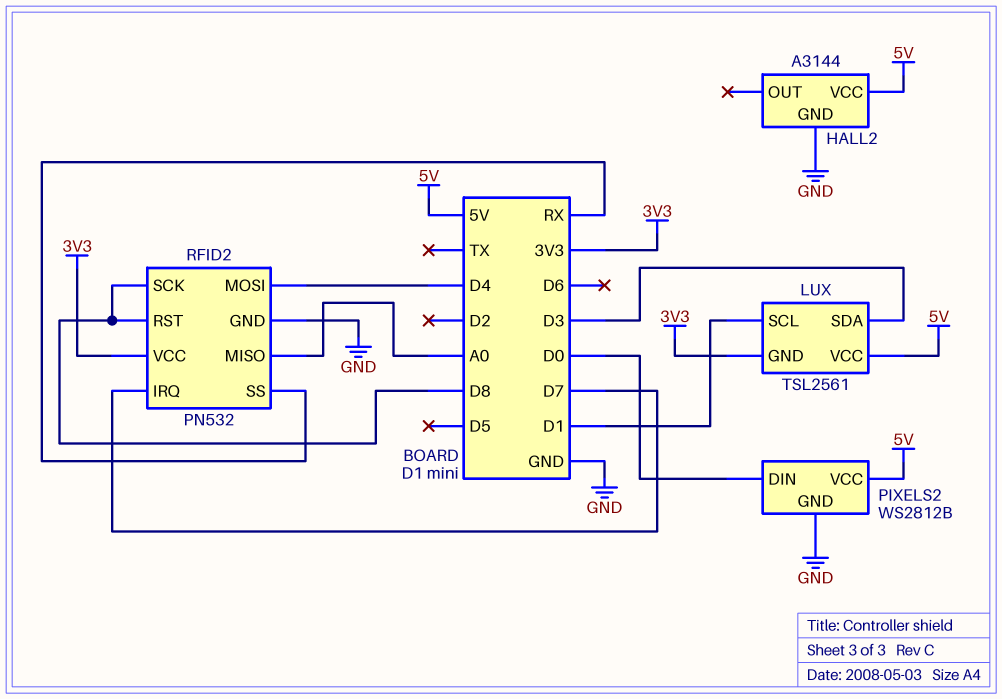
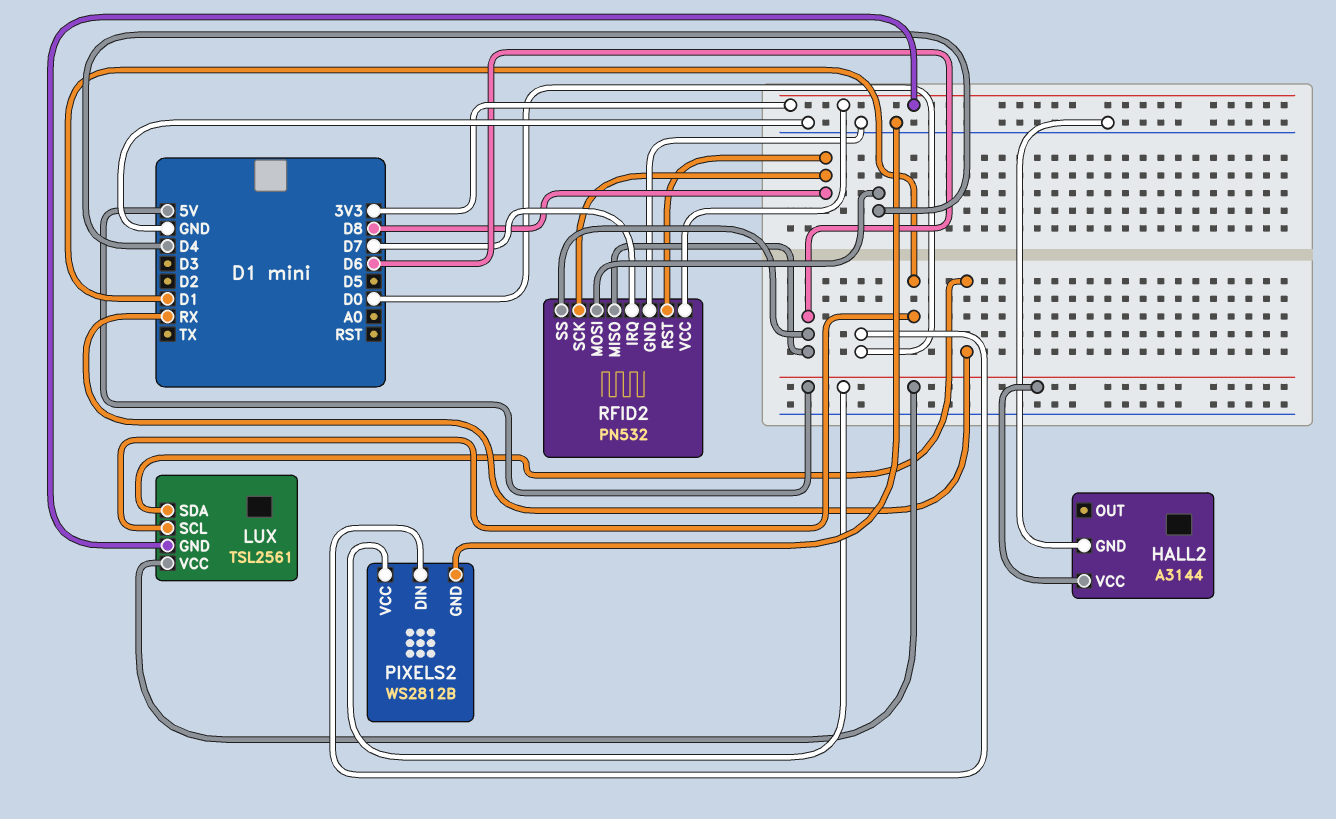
LUX pin SDA: D3 -> RX
RFID2 pin MISO: A0 -> D6
RFID2 pin SS: RX -> D6

